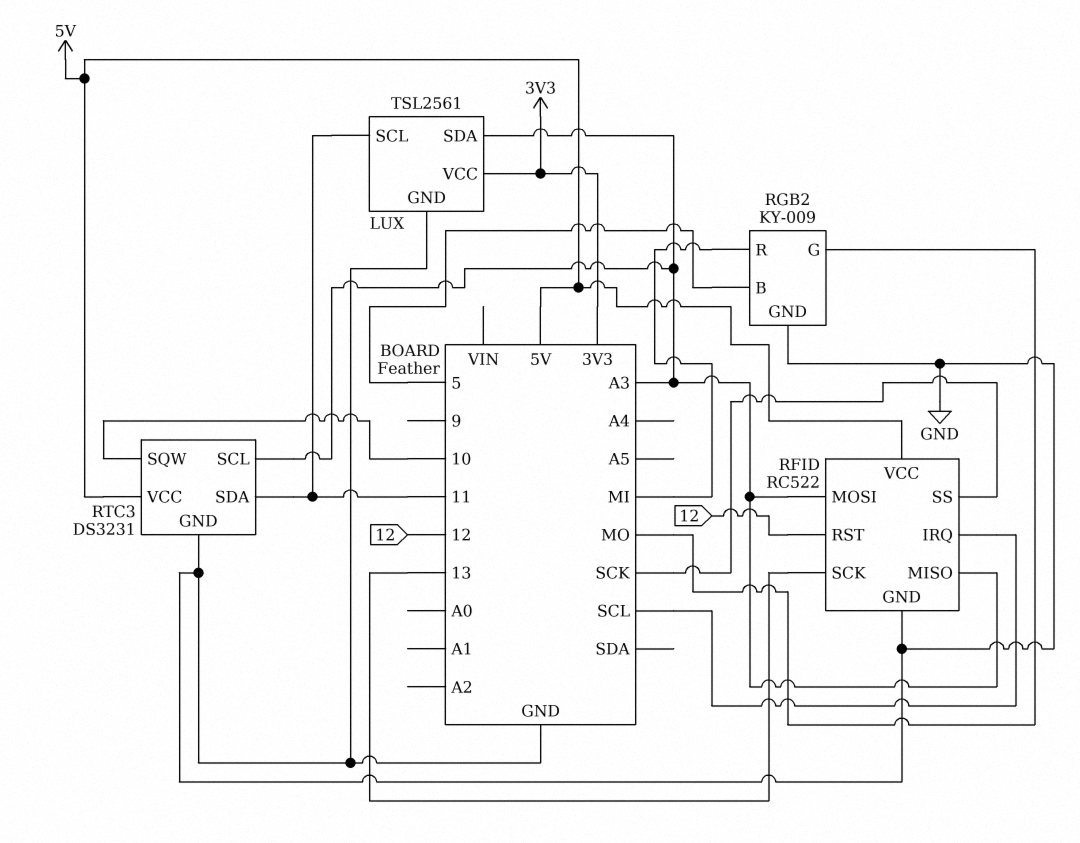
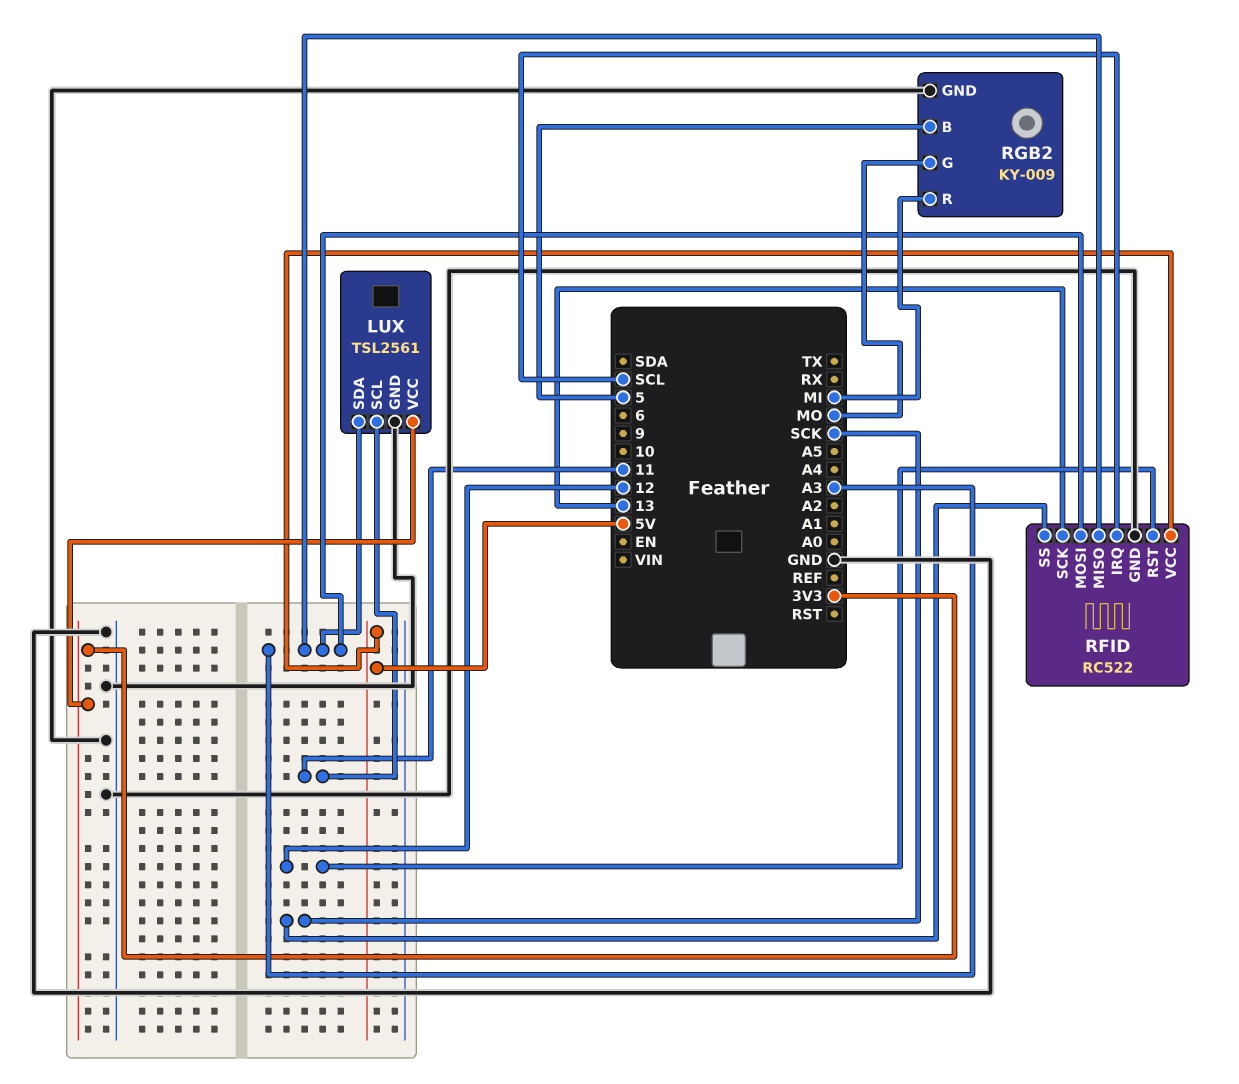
RTC3: DS3231 -> none
RTC3 pin GND: GND -> none
RTC3 pin SCL: A3 -> none
RTC3 pin SDA: 11 -> none
RTC3 pin SQW: 10 -> none
RTC3 pin VCC: 5V -> none

